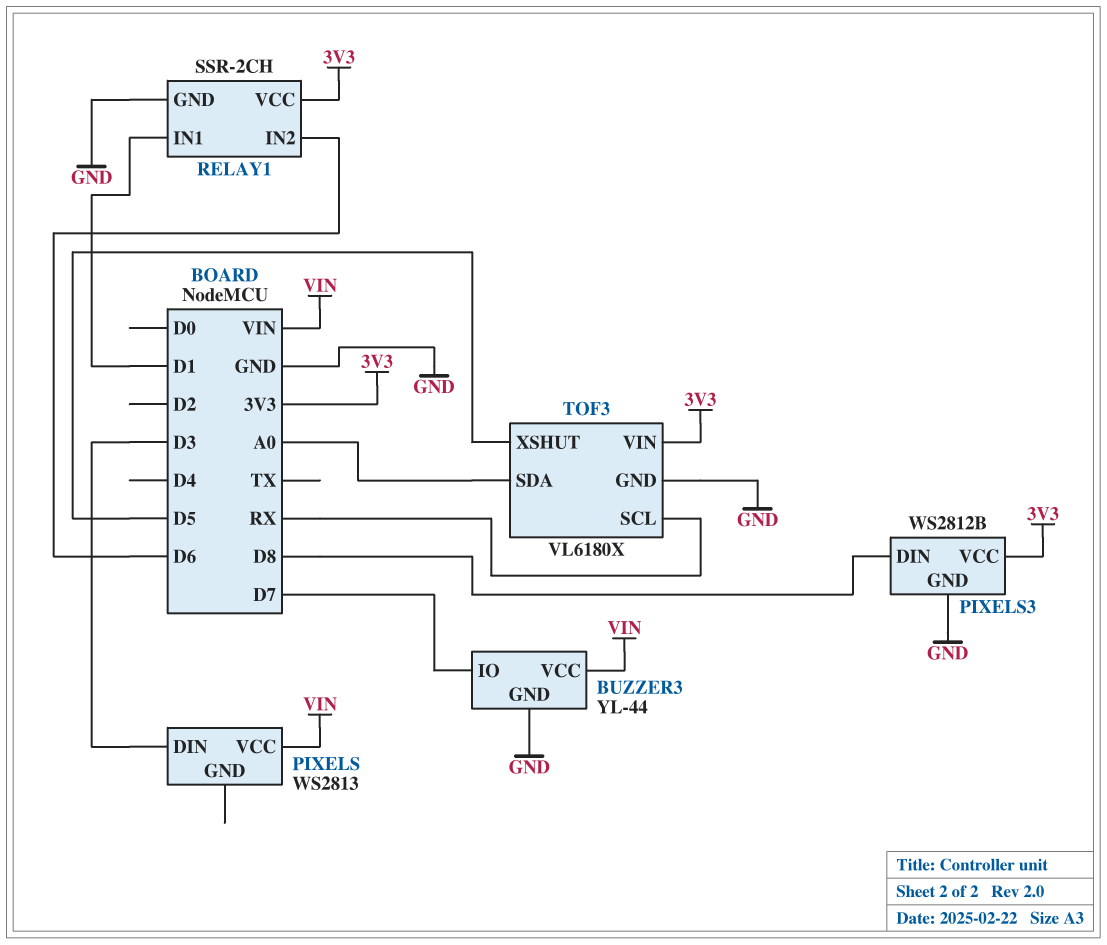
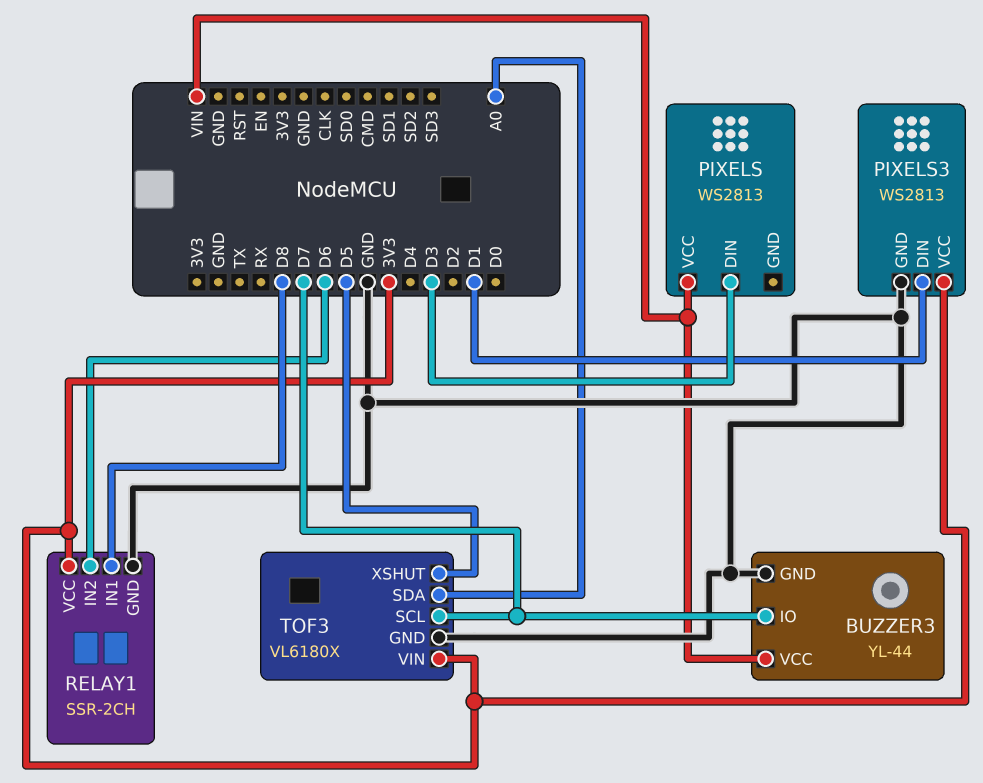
PIXELS3: WS2812B -> WS2813
PIXELS3 pin DIN: D8 -> D1
RELAY1 pin IN1: D1 -> D8
TOF3 pin SCL: RX -> D7

